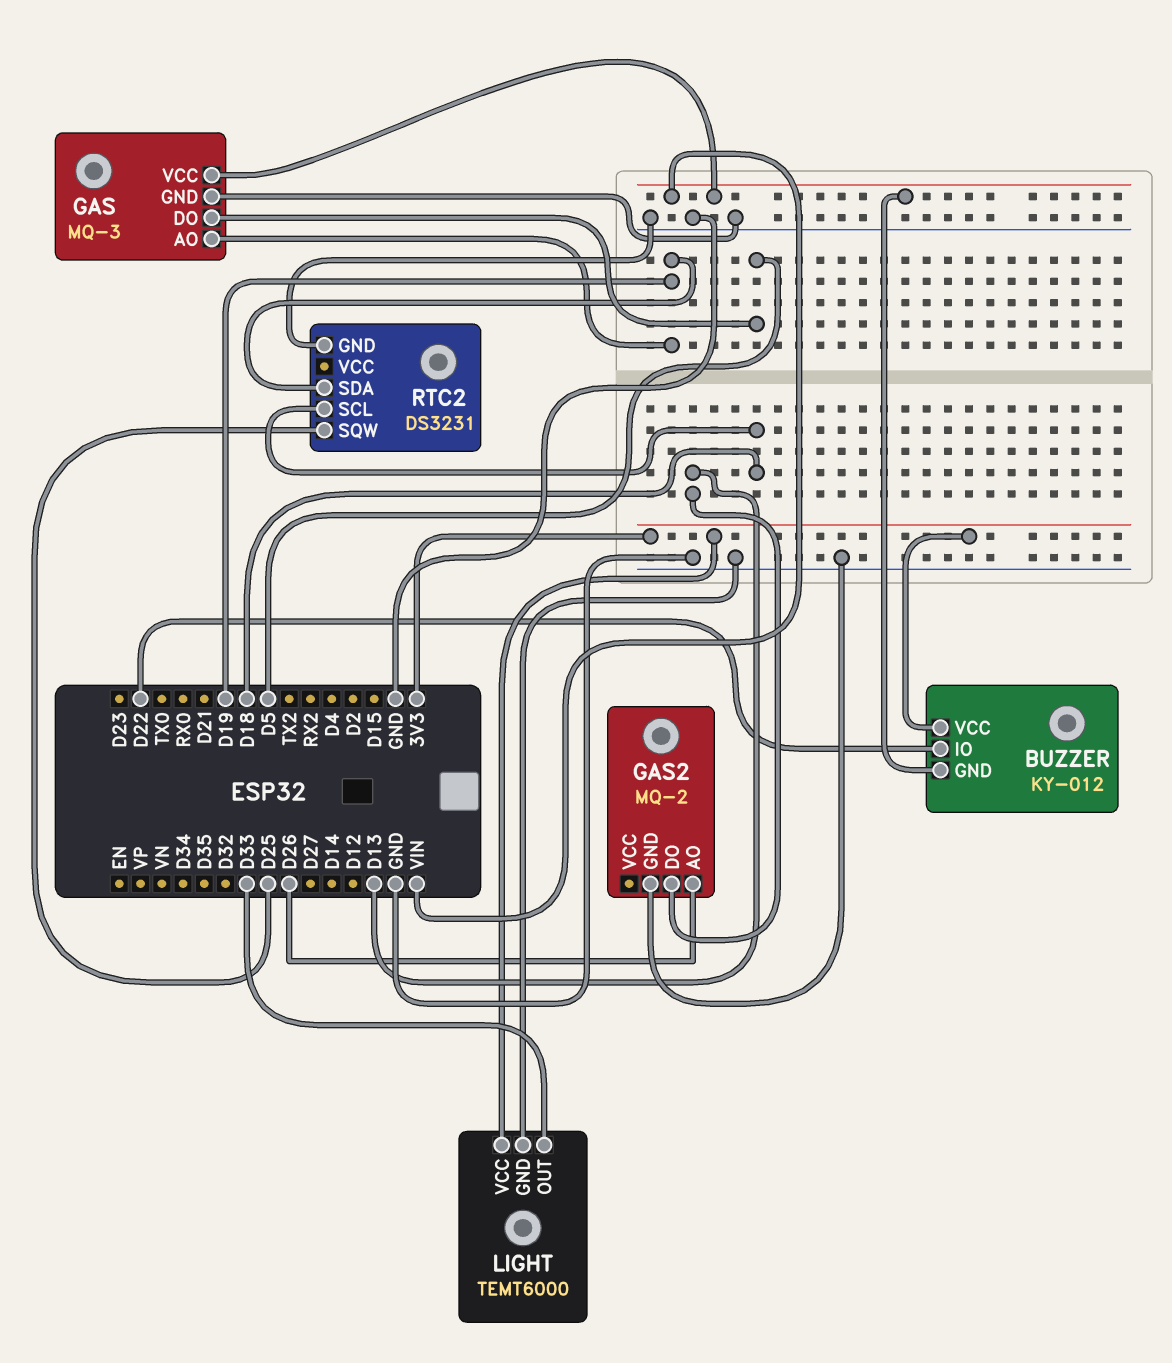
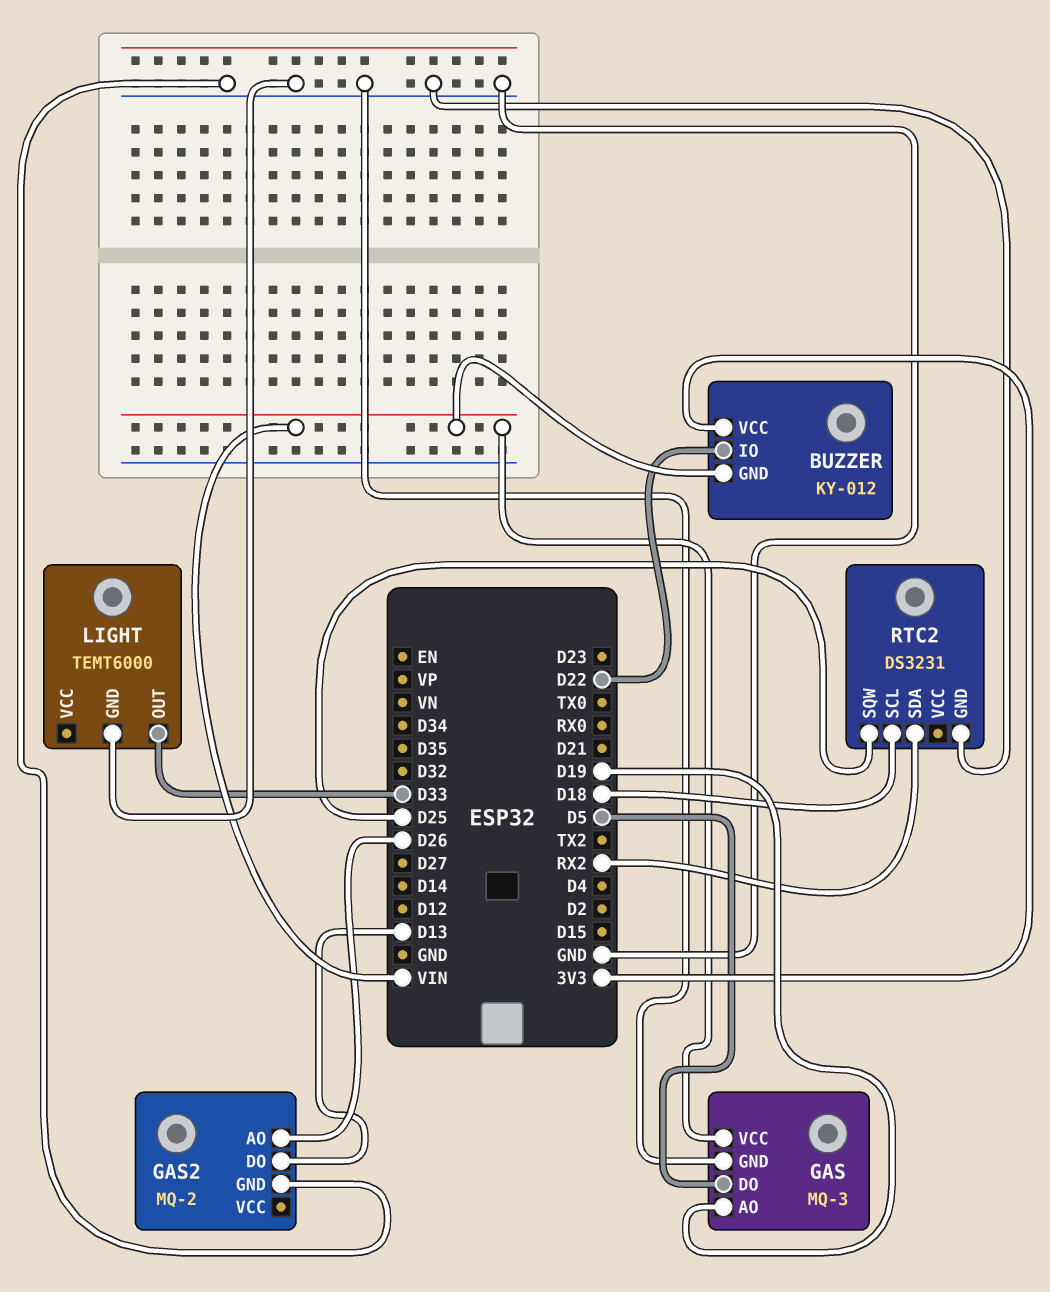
LIGHT pin VCC: 3V3 -> none
RTC2 pin SDA: D19 -> RX2

